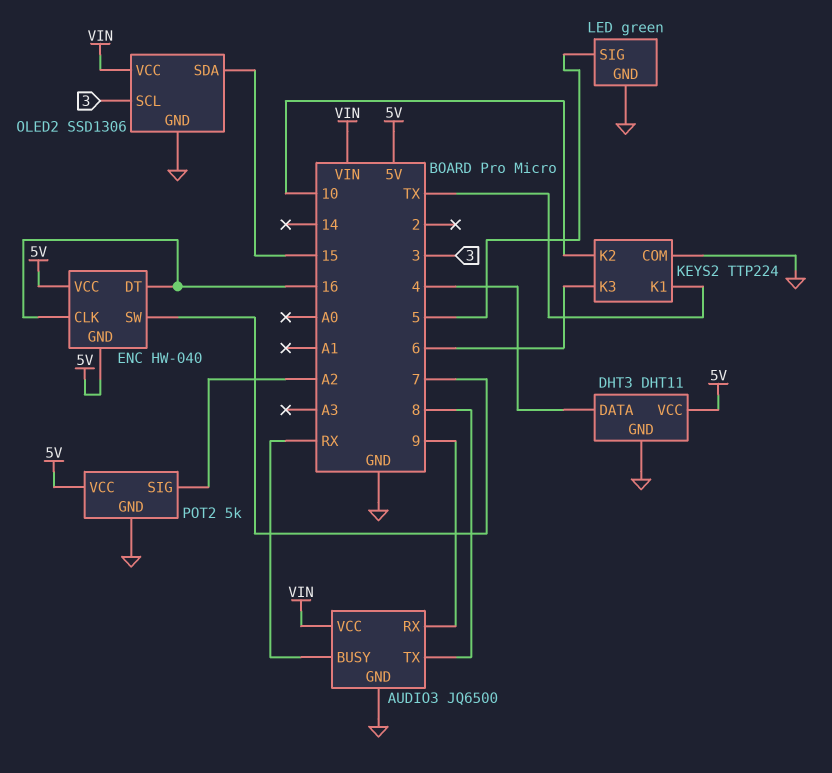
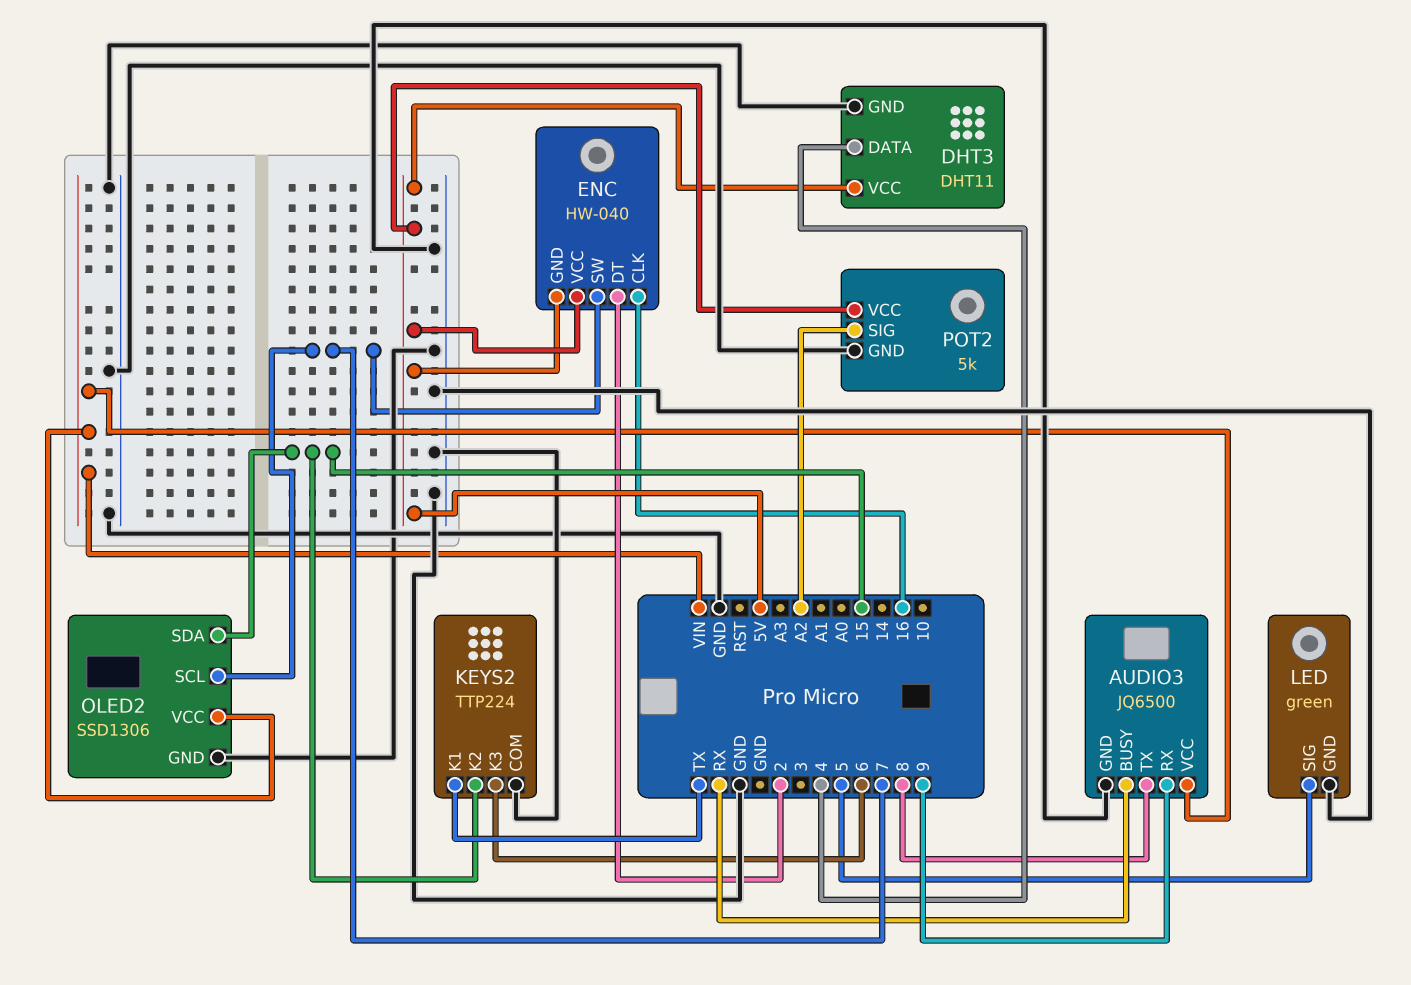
ENC pin DT: 16 -> 2
KEYS2 pin K2: 10 -> 15
OLED2 pin SCL: 3 -> 7

